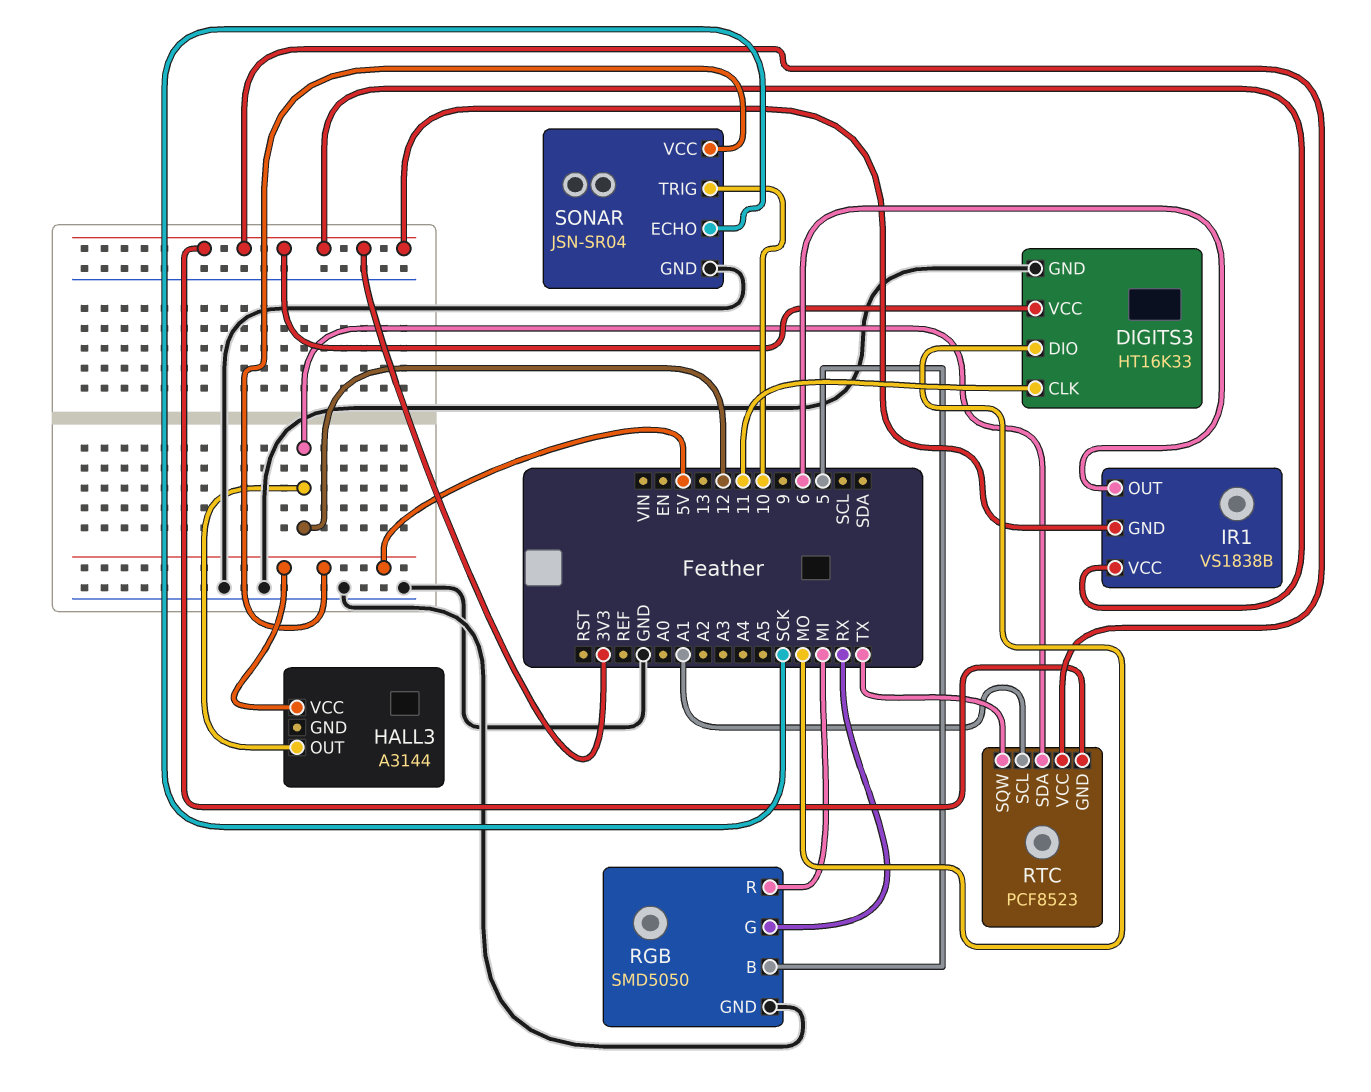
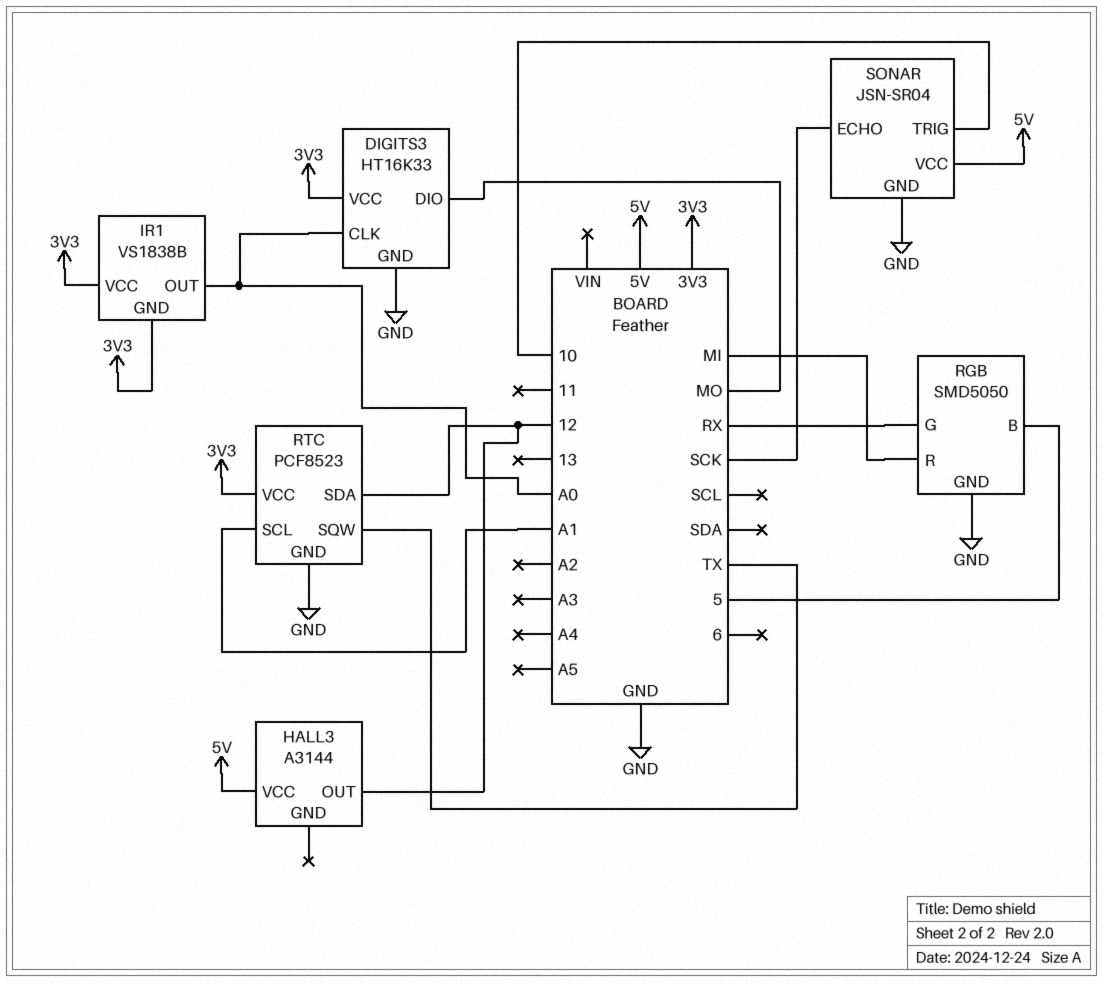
DIGITS3 pin CLK: 11 -> A0
IR1 pin OUT: 6 -> A0
RTC pin GND: 3V3 -> GND

